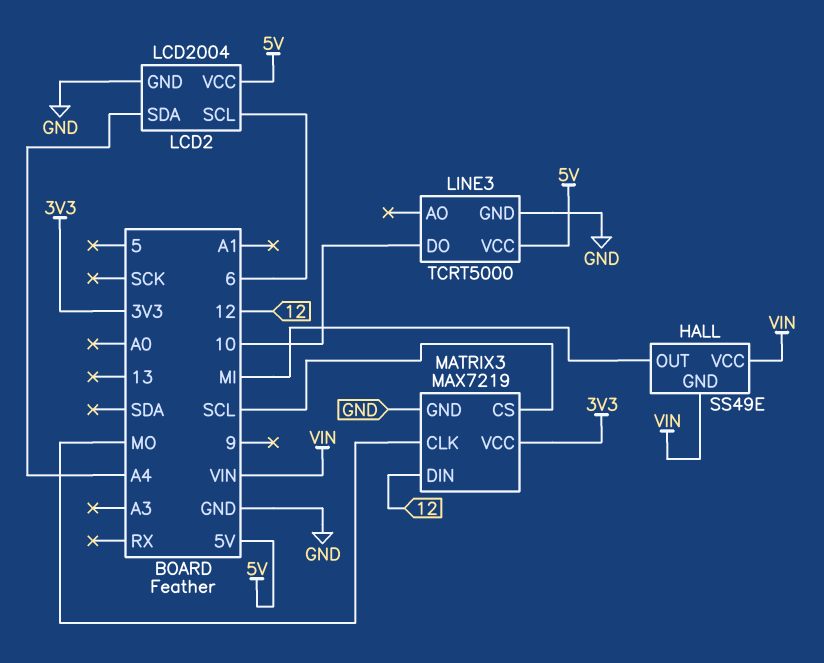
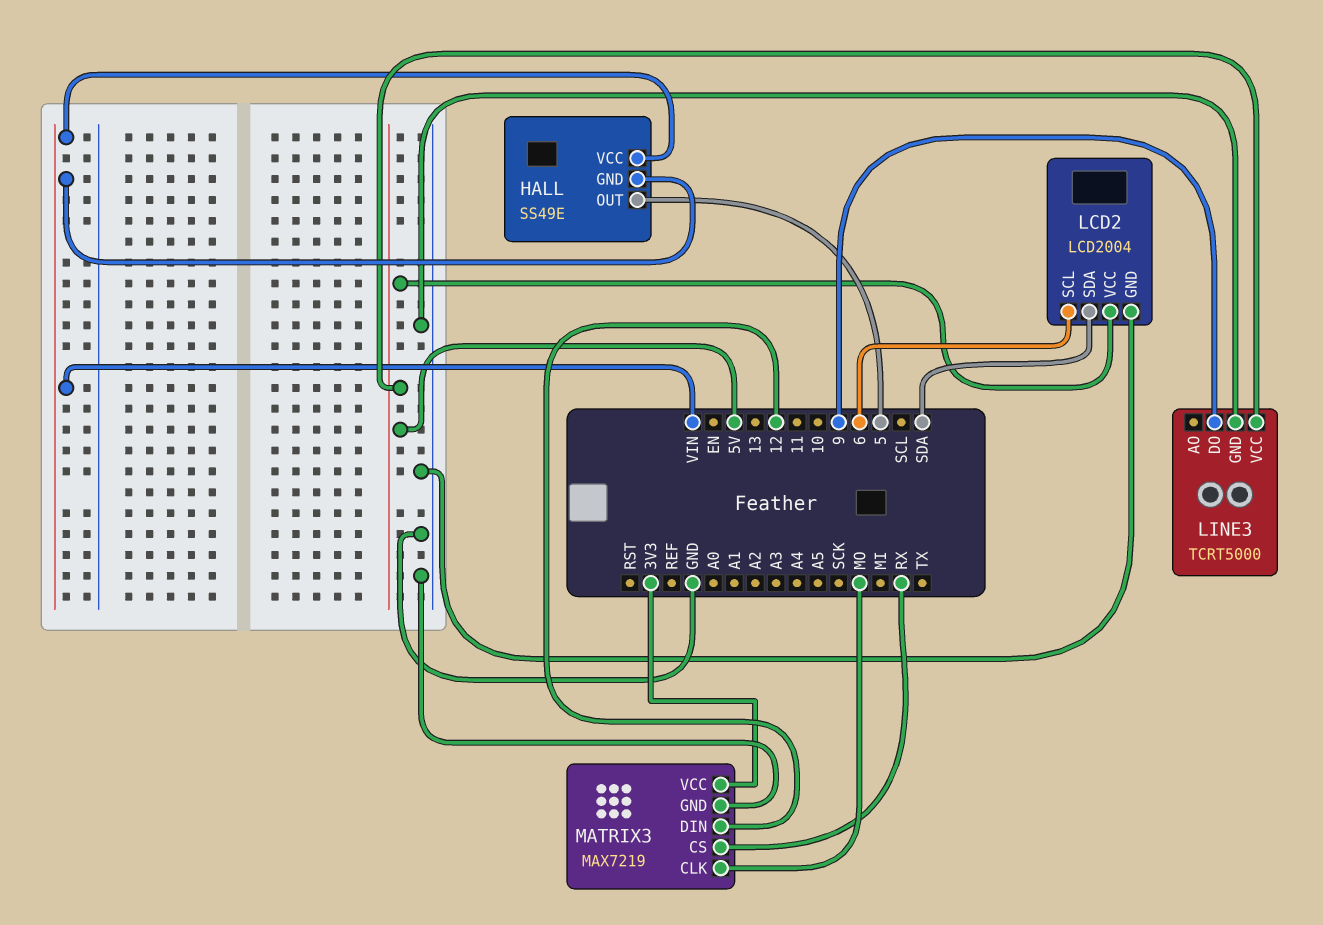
HALL pin OUT: MI -> 5
LCD2 pin SDA: A4 -> SDA
LINE3 pin DO: 10 -> 9
MATRIX3 pin CS: SCL -> RX

